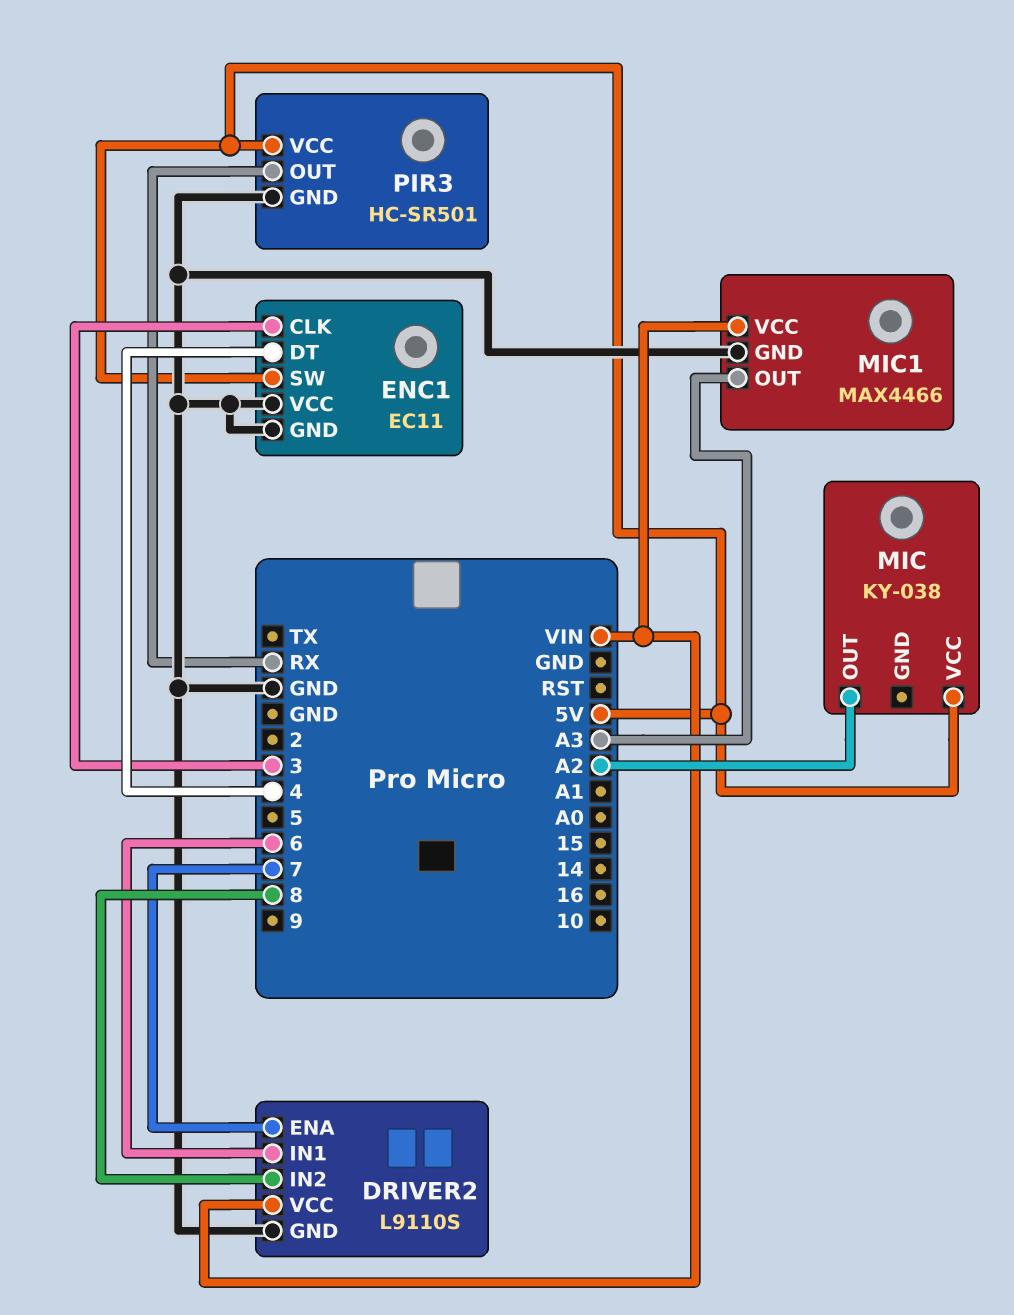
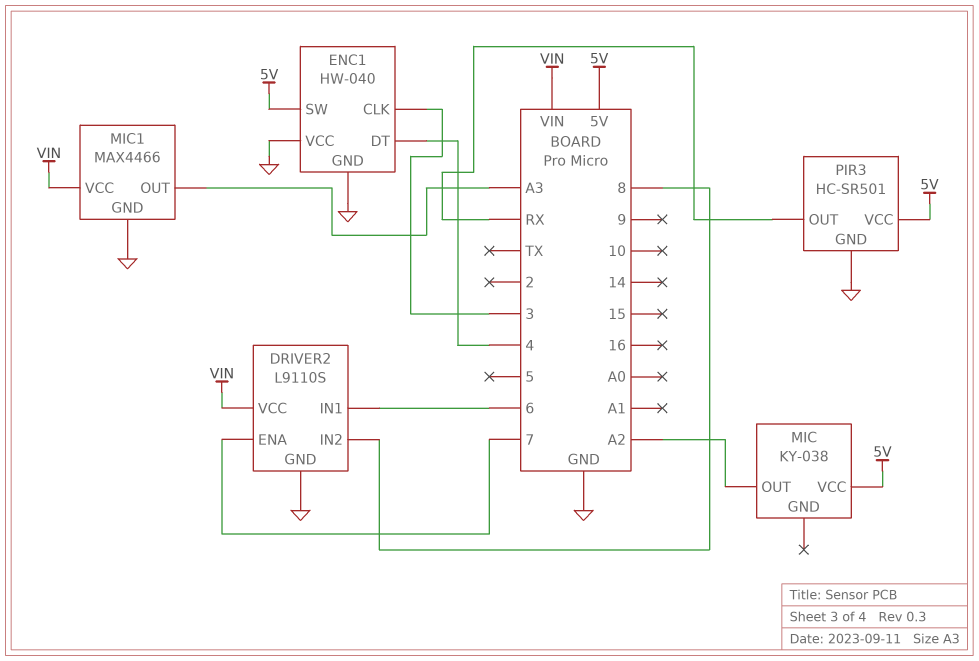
ENC1: EC11 -> HW-040

